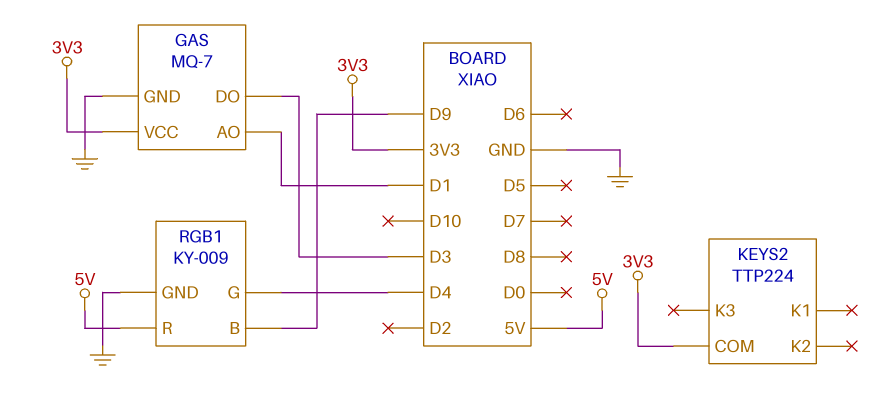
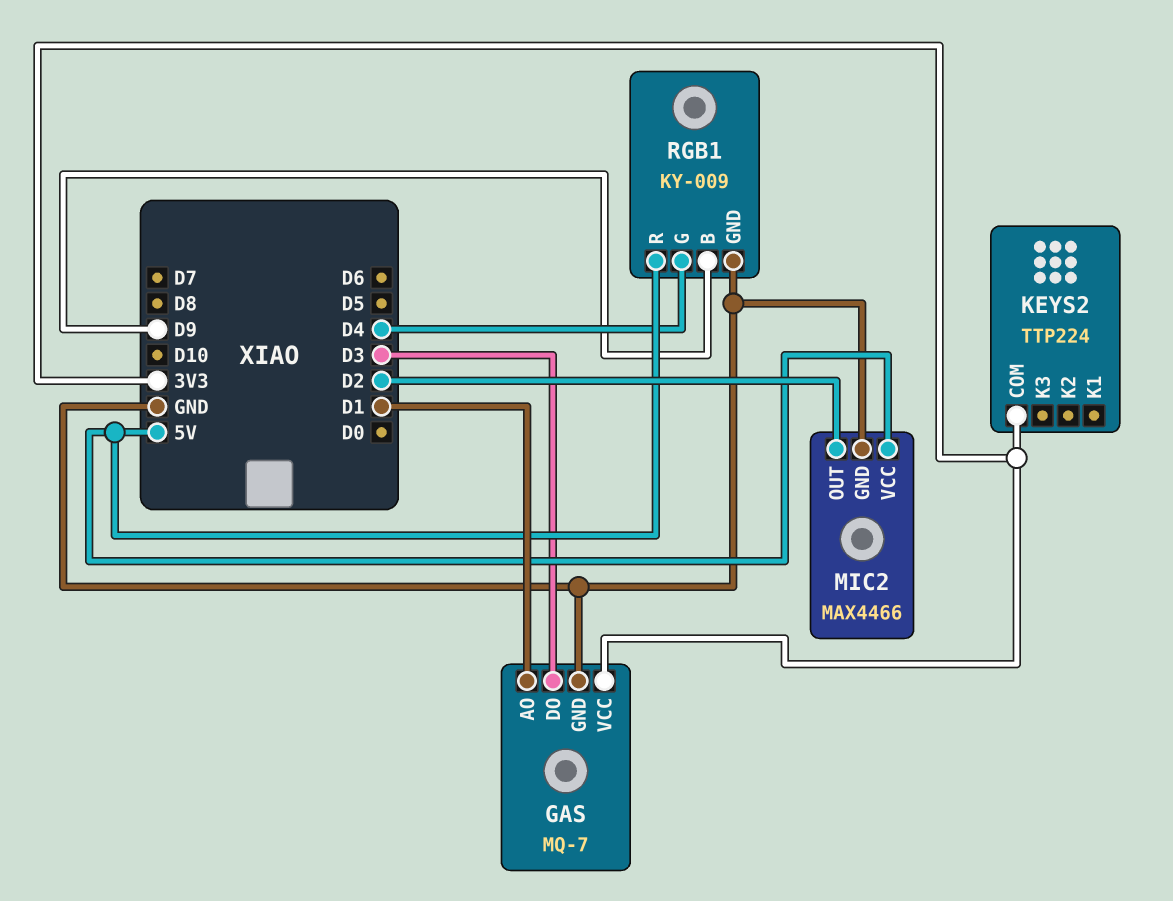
MIC2: none -> MAX4466
MIC2 pin GND: none -> GND
MIC2 pin OUT: none -> D2
MIC2 pin VCC: none -> 5V

